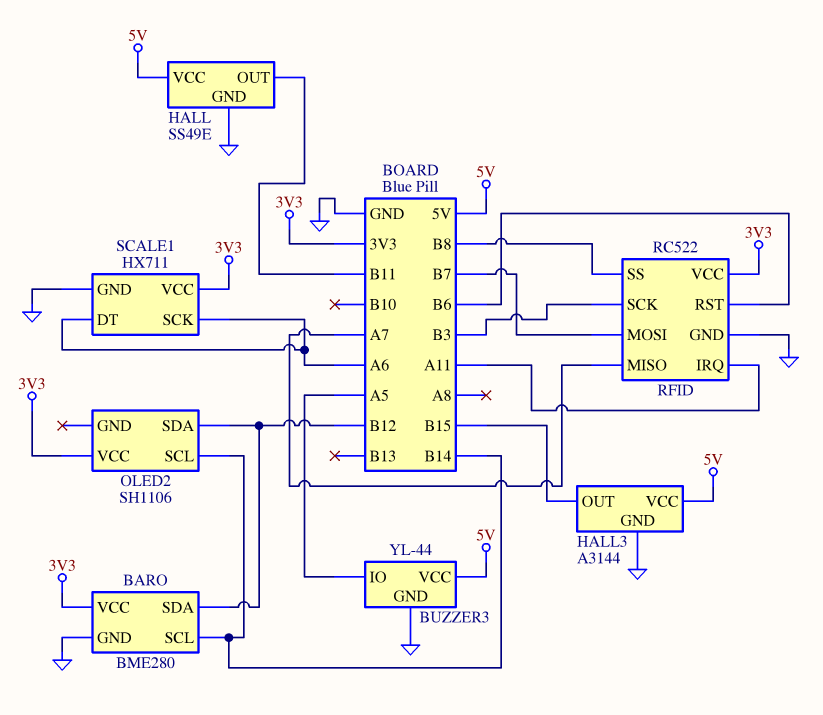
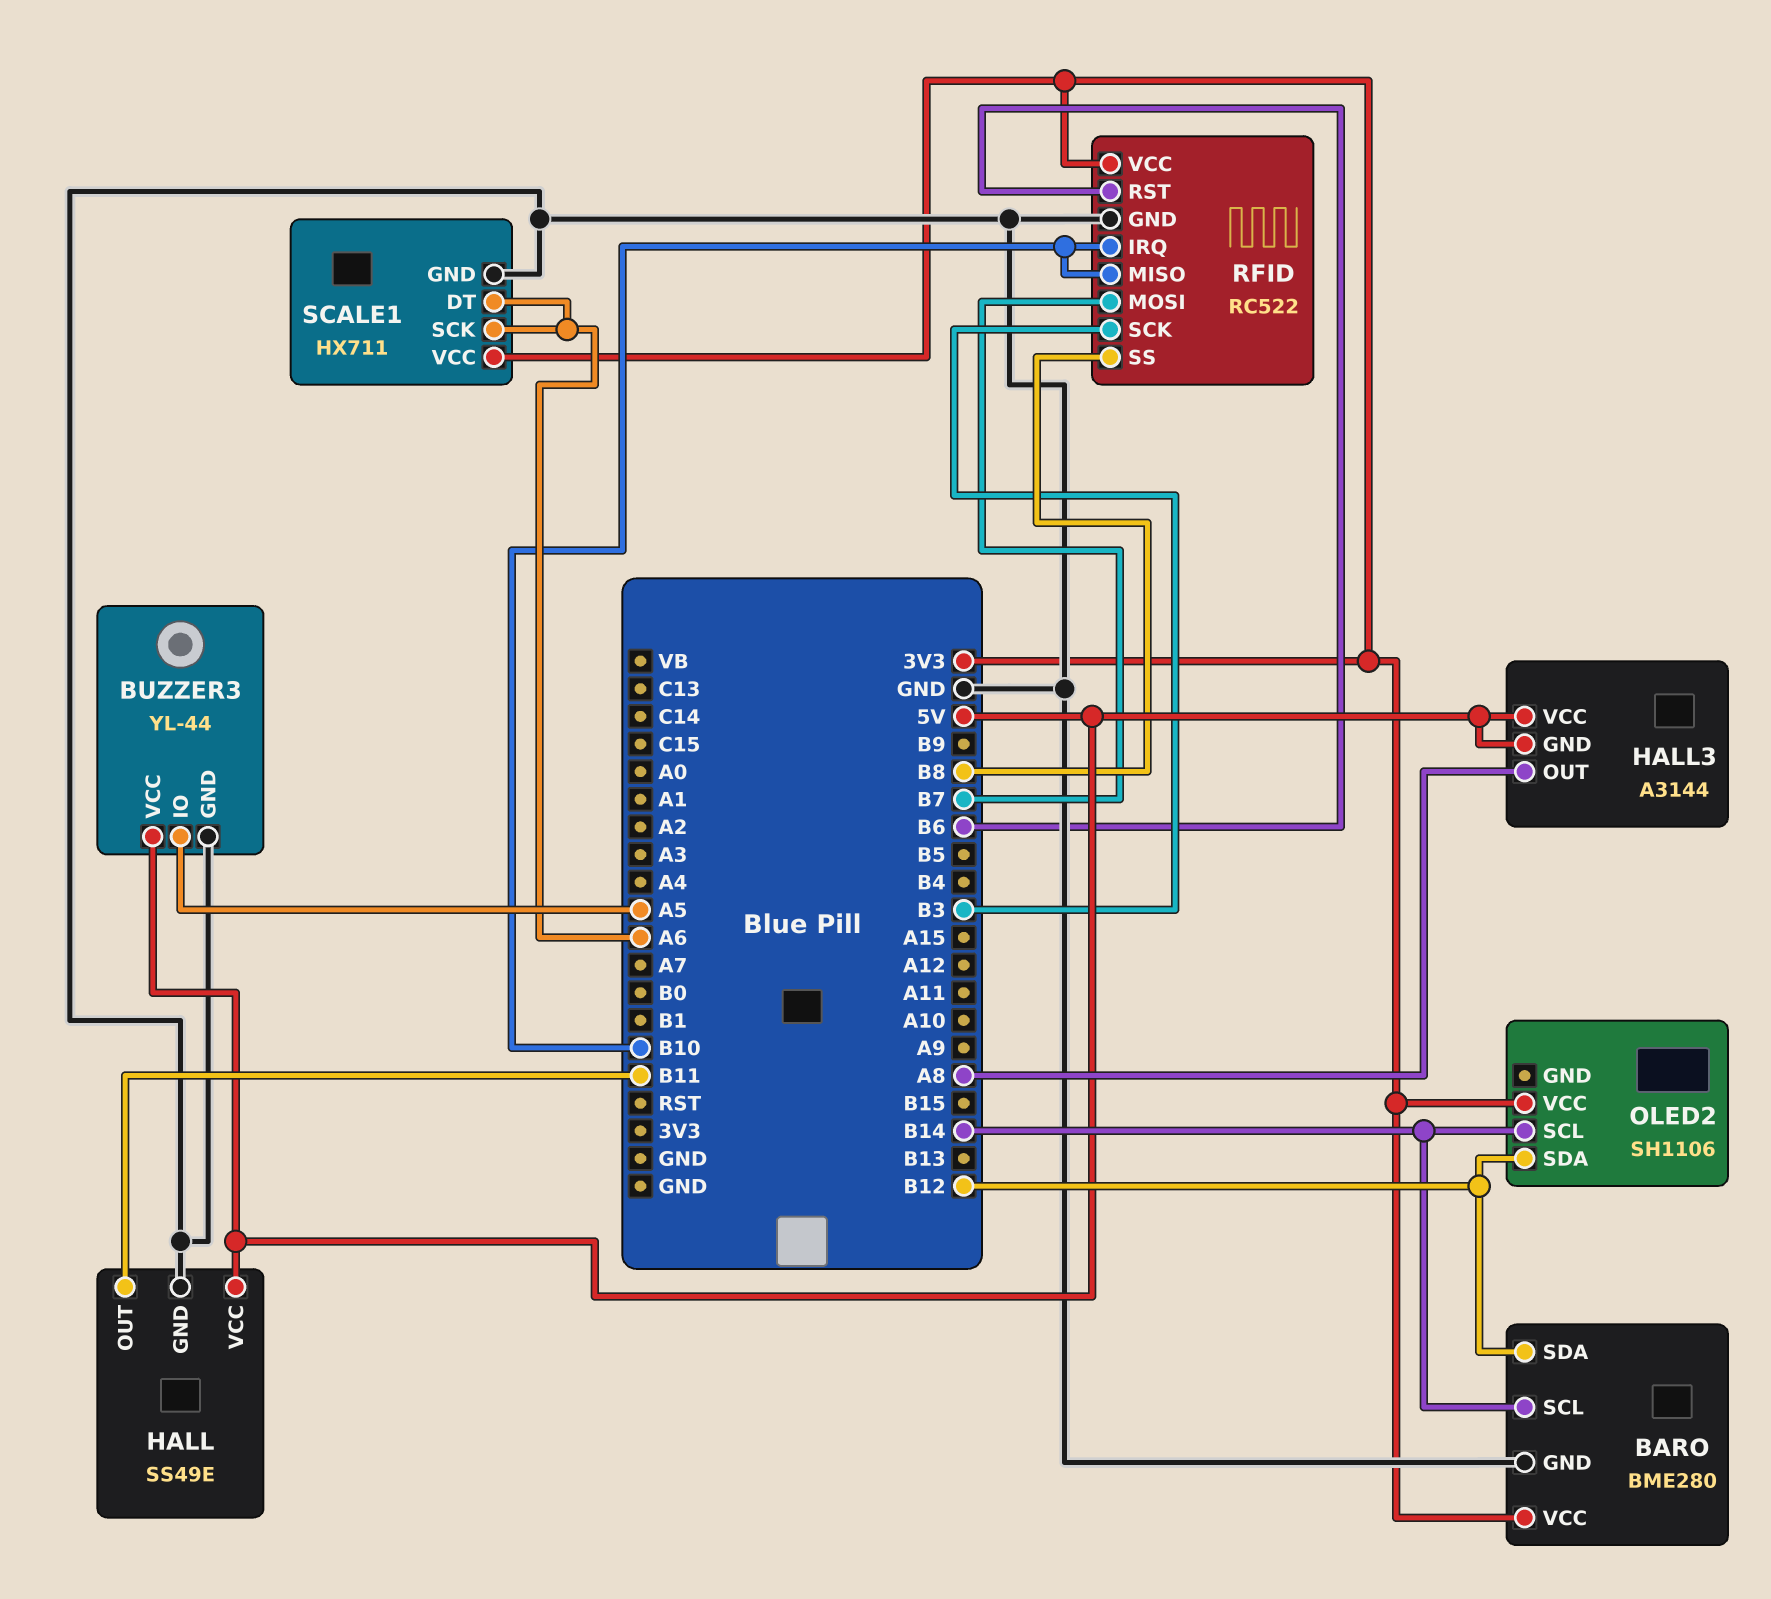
HALL3 pin GND: GND -> 5V
HALL3 pin OUT: B15 -> A8
RFID pin IRQ: A11 -> B10
RFID pin MISO: A7 -> B10

